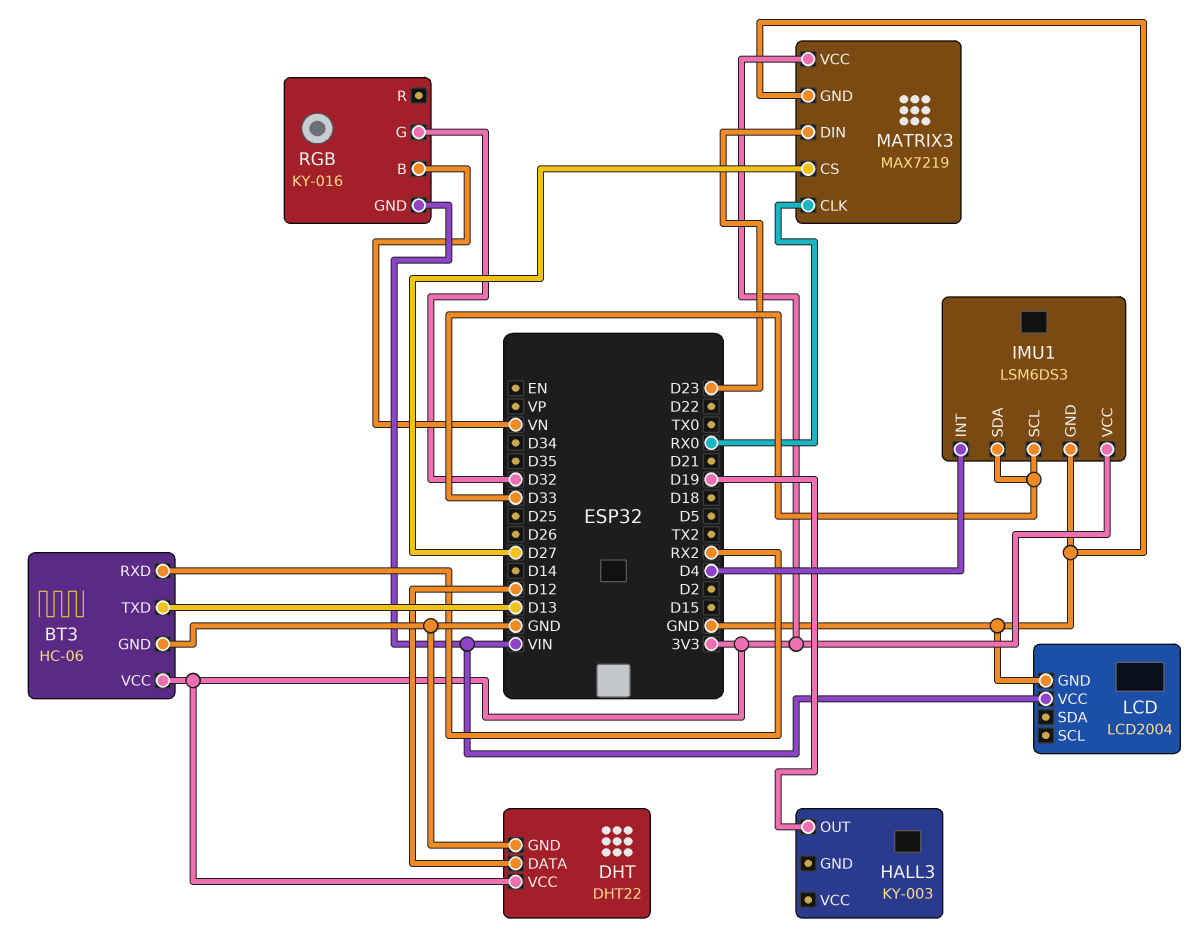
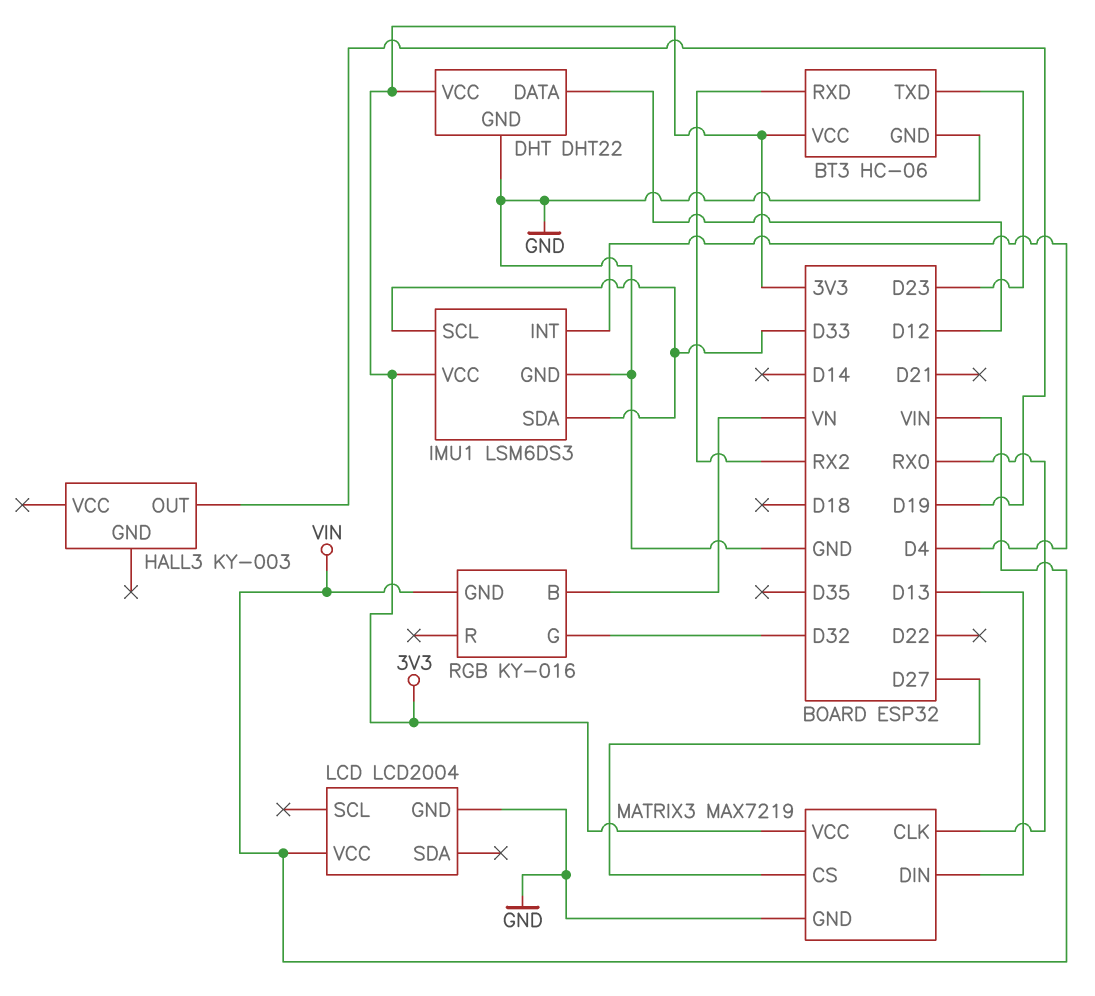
BT3 pin TXD: D13 -> D23
MATRIX3 pin DIN: D23 -> D13

